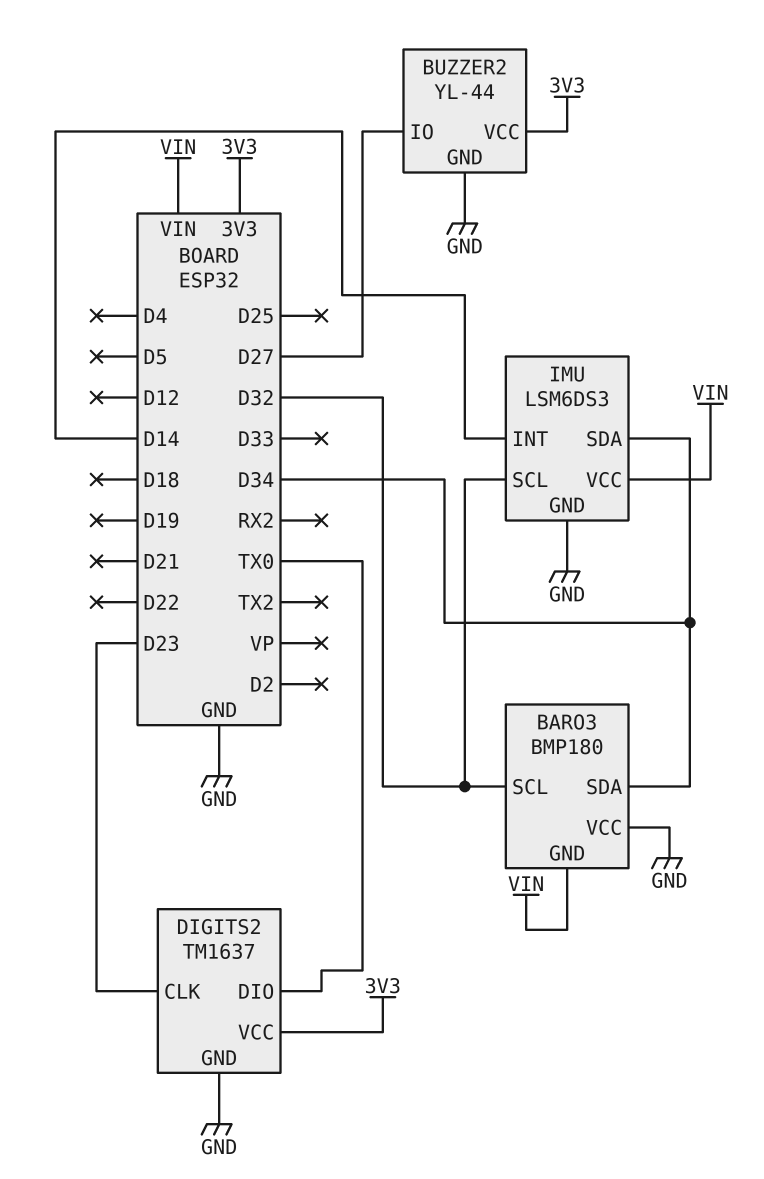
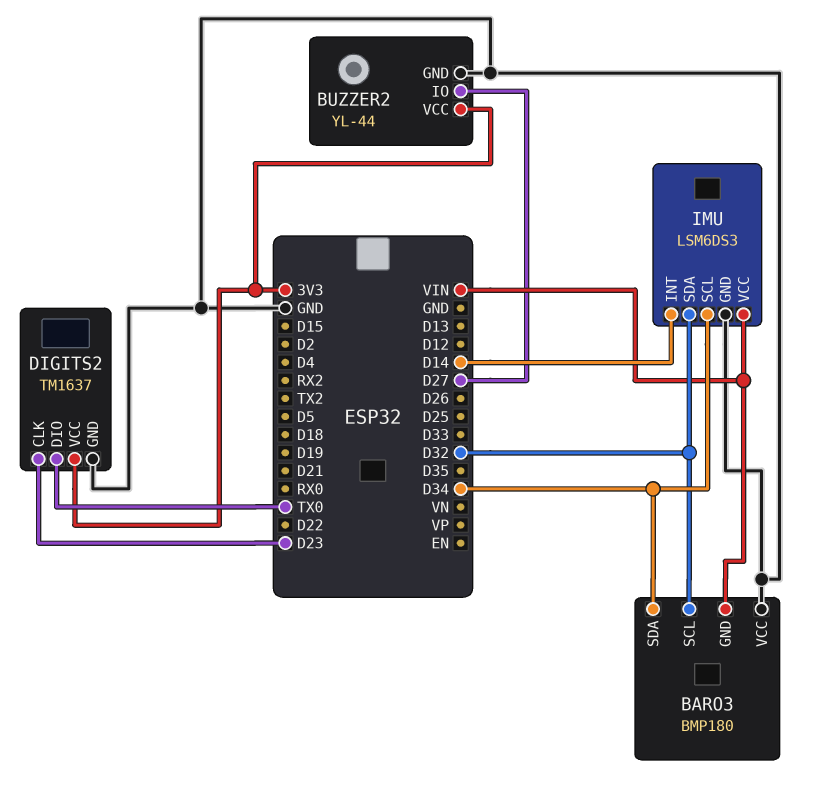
IMU pin SCL: D32 -> D34
IMU pin SDA: D34 -> D32

